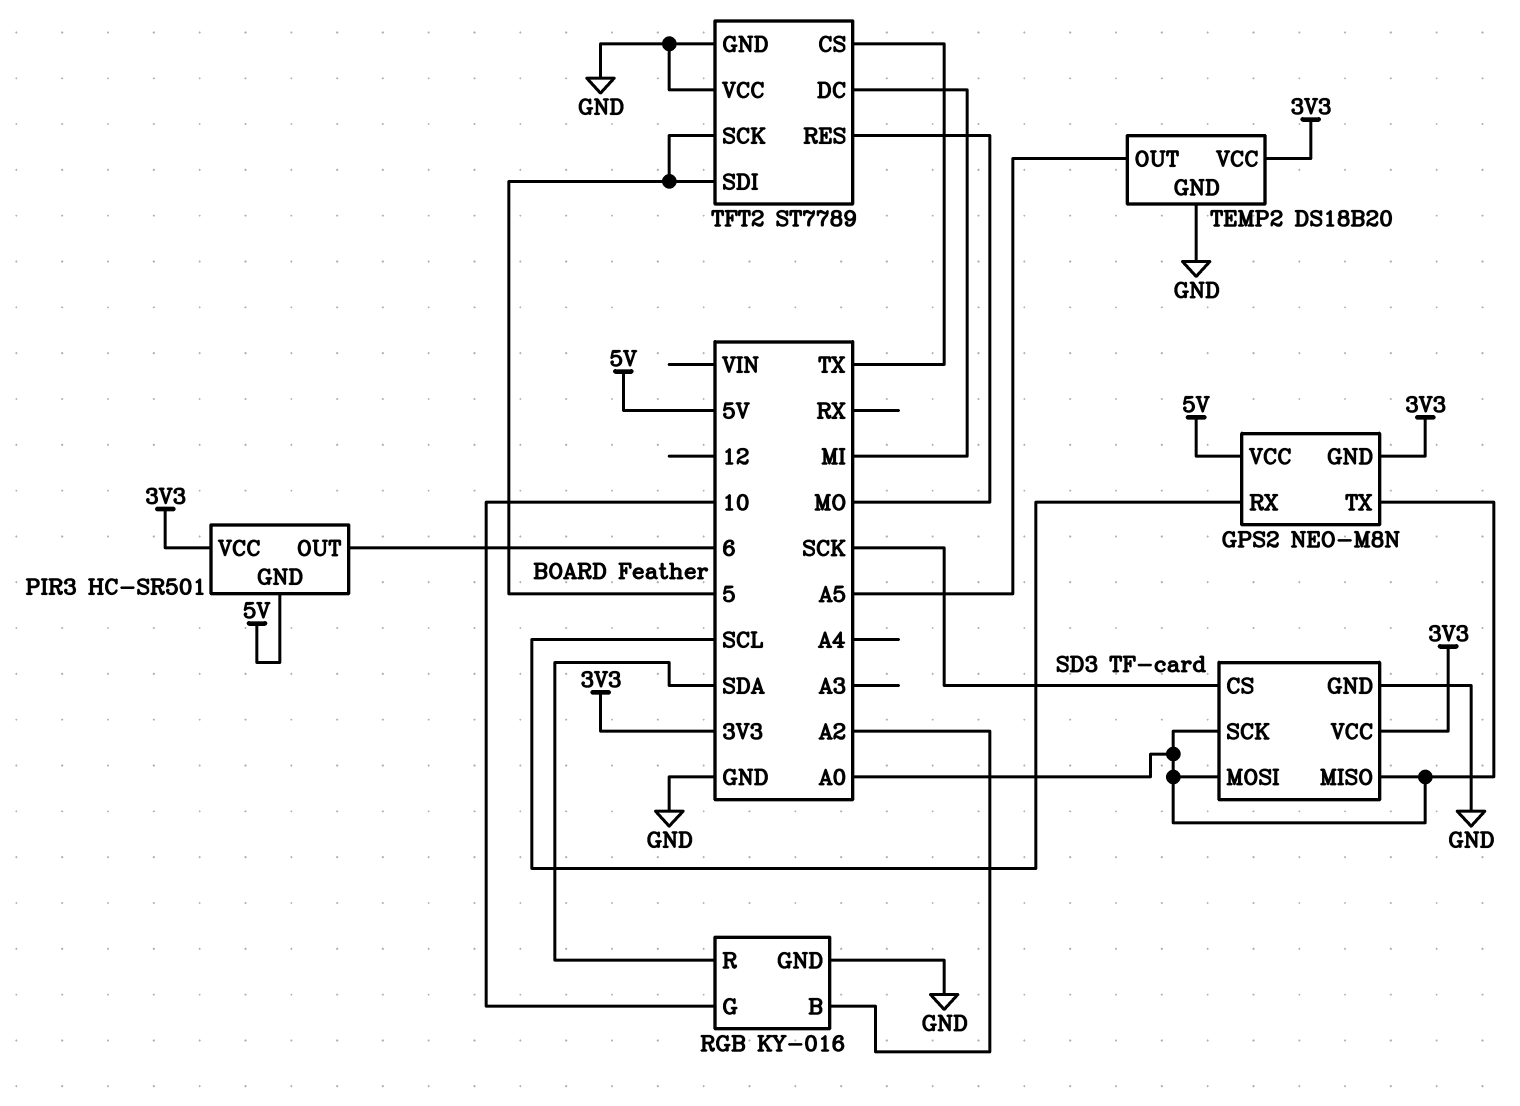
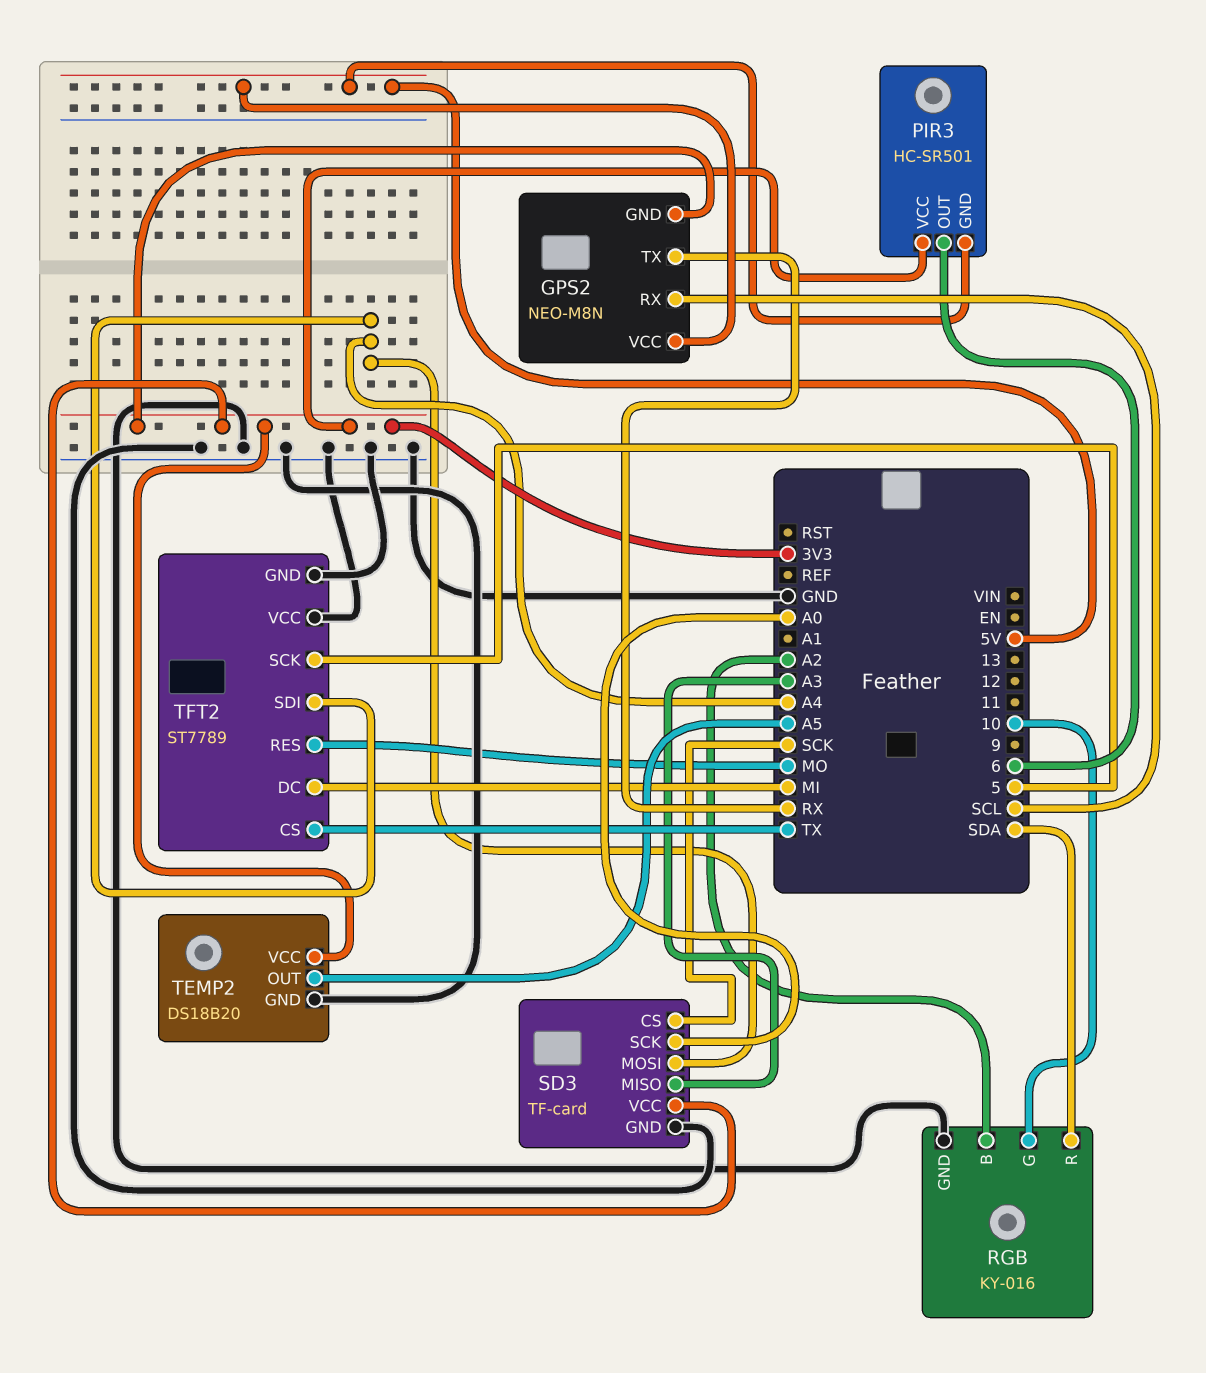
GPS2 pin TX: A0 -> RX
SD3 pin MISO: A0 -> A3
SD3 pin MOSI: A0 -> A4
TFT2 pin SDI: 5 -> A4

